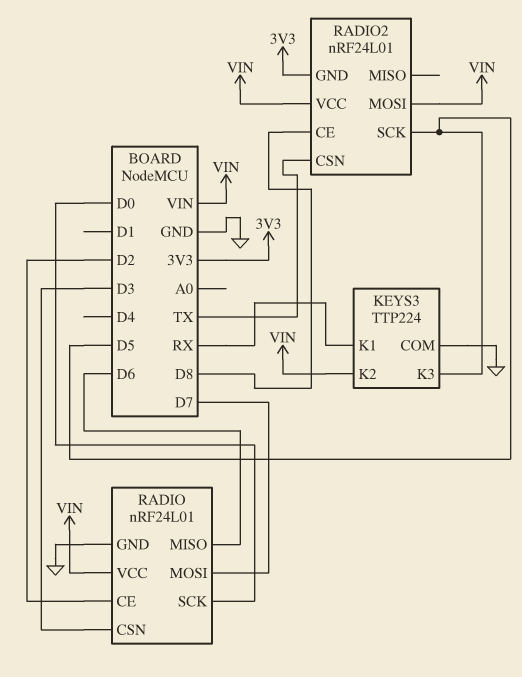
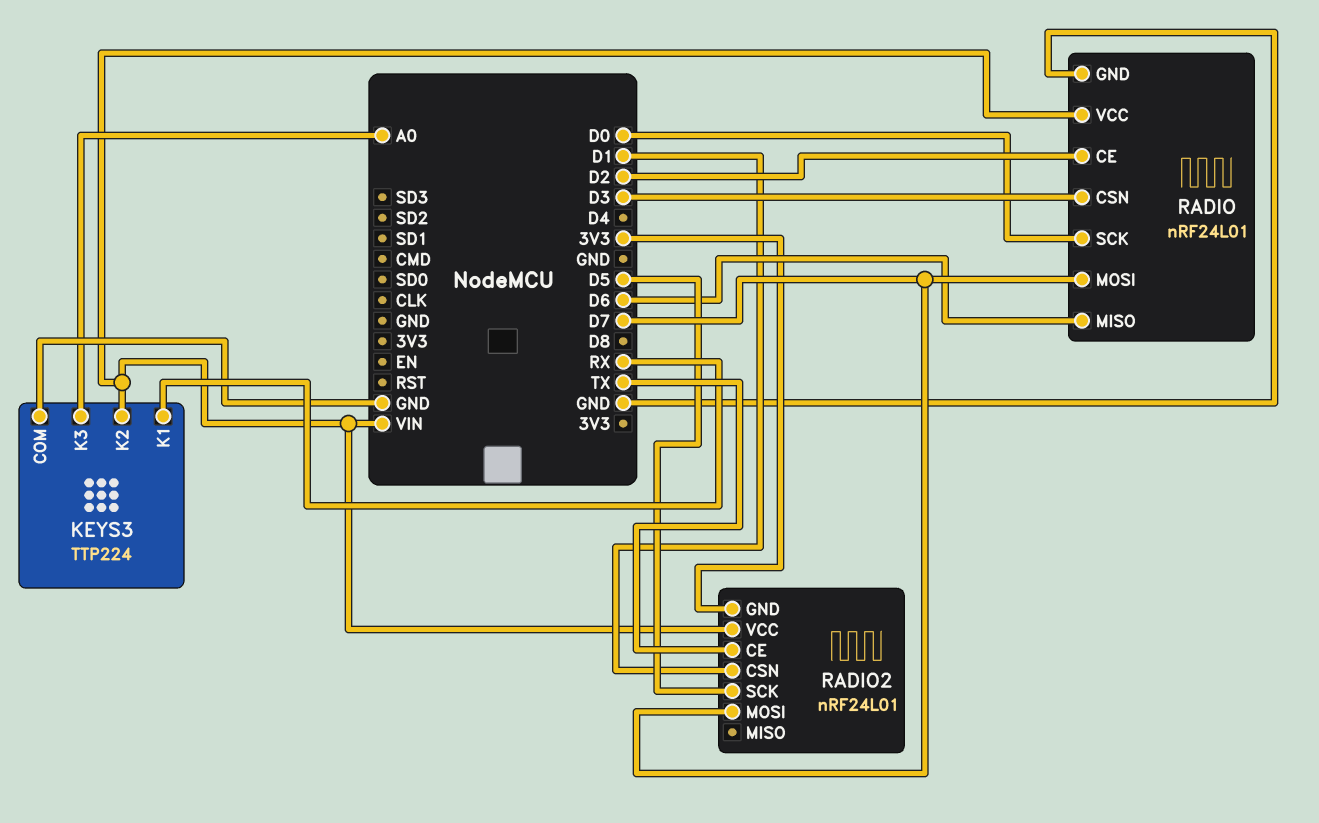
KEYS3 pin K3: D5 -> A0
RADIO2 pin CE: D8 -> TX
RADIO2 pin CSN: TX -> D1
RADIO2 pin MOSI: VIN -> D7

